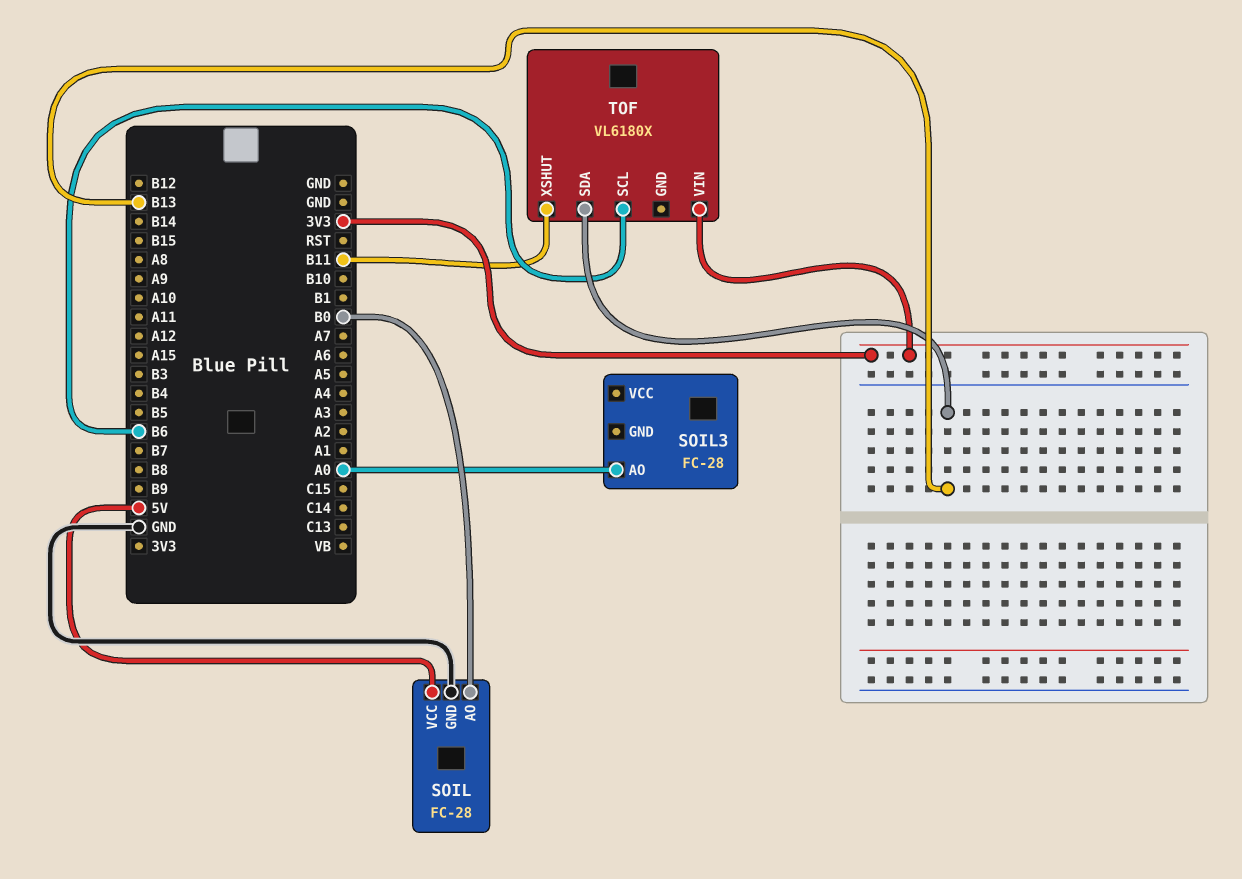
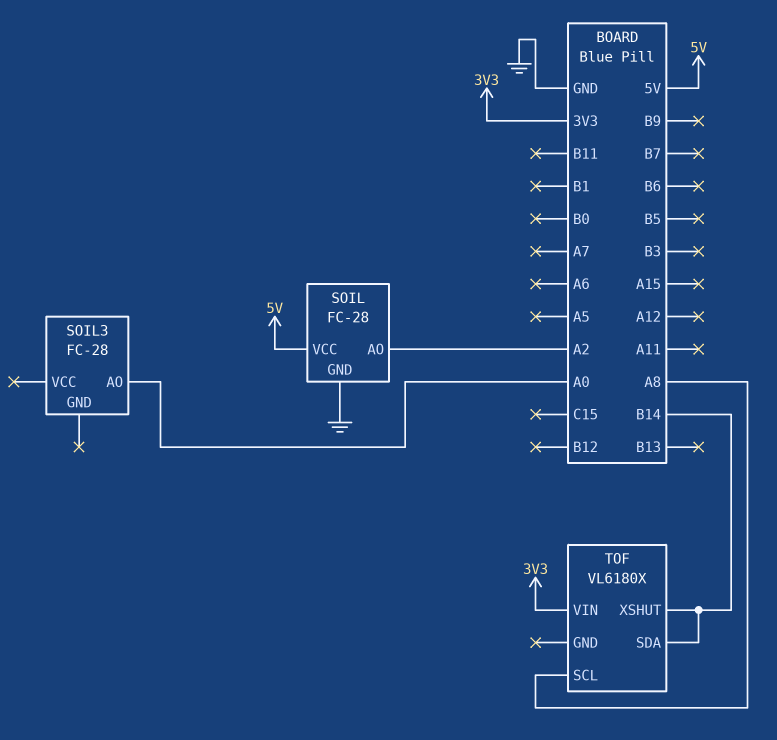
SOIL pin AO: B0 -> A2
TOF pin SCL: B6 -> A8
TOF pin SDA: B13 -> B14
TOF pin XSHUT: B11 -> B14

